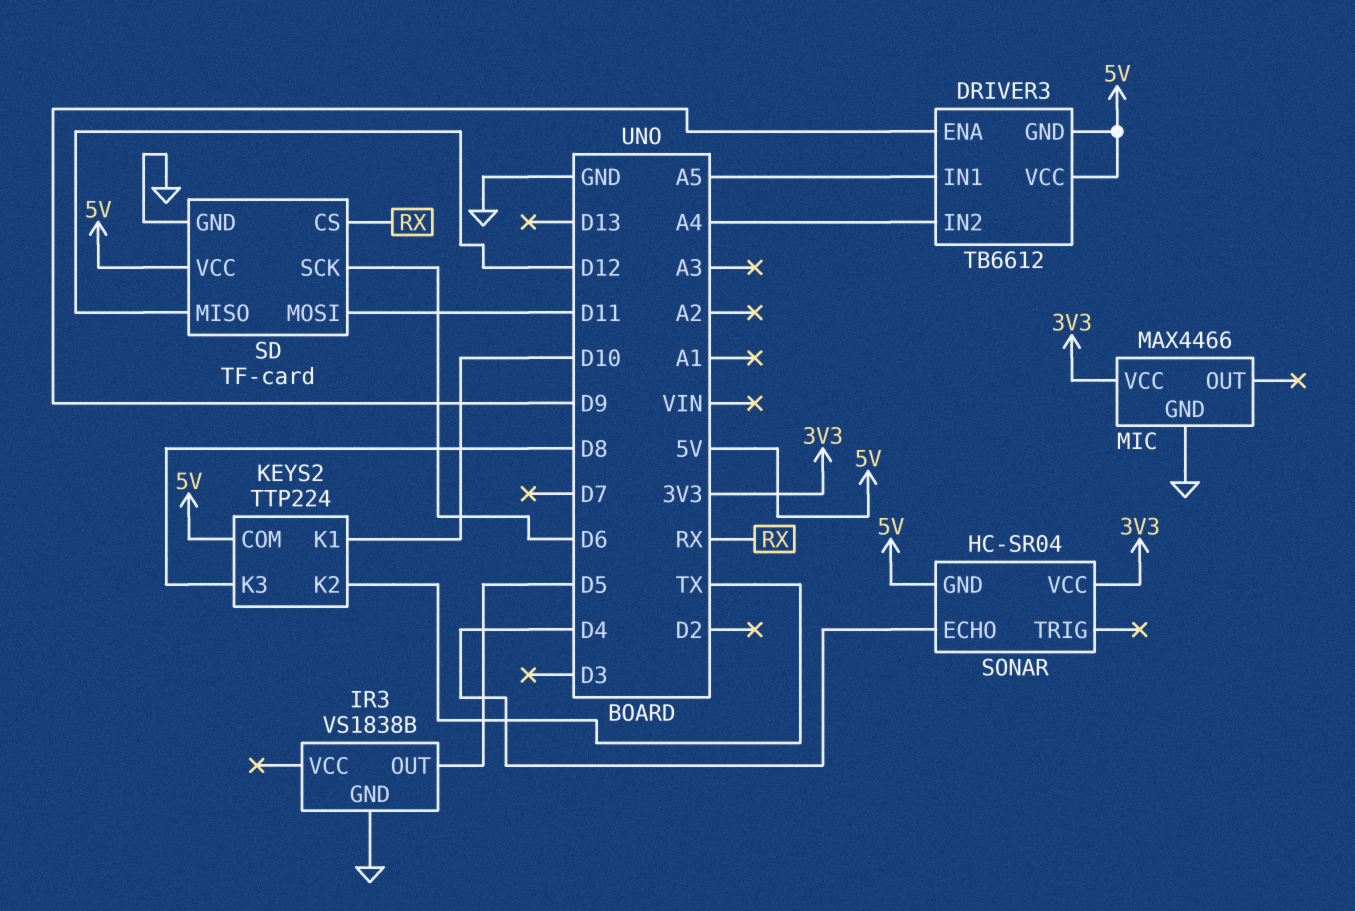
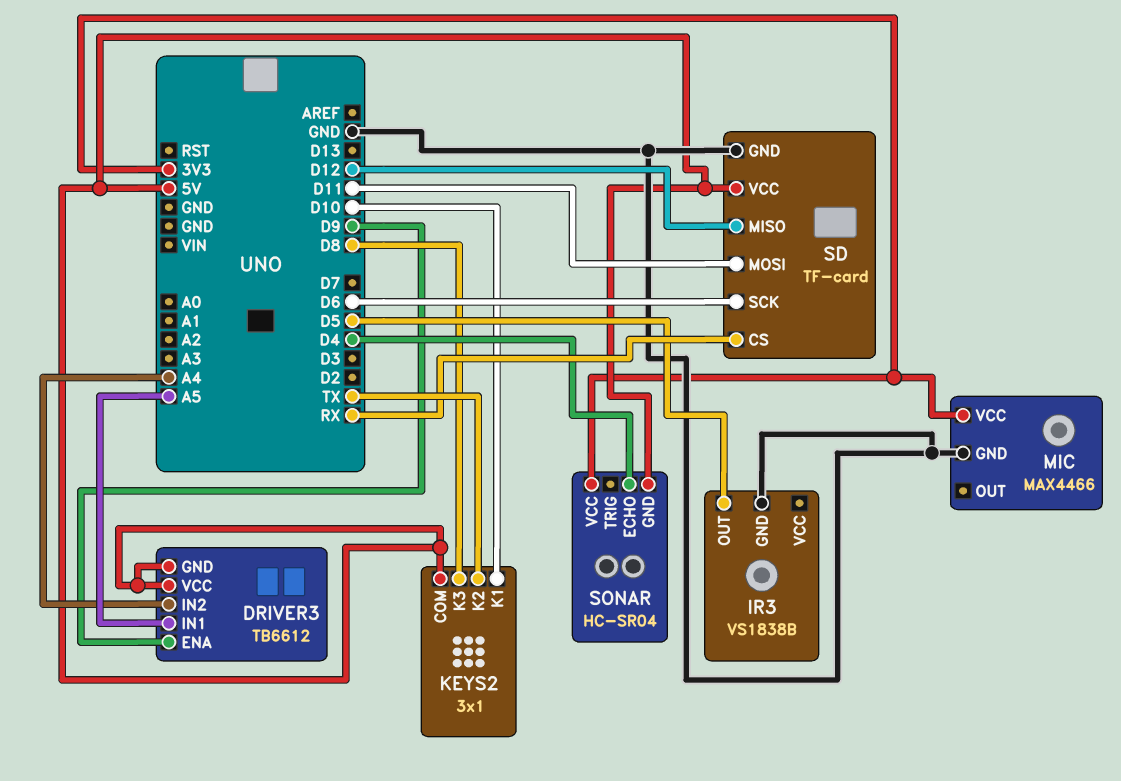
KEYS2: TTP224 -> 3x1

